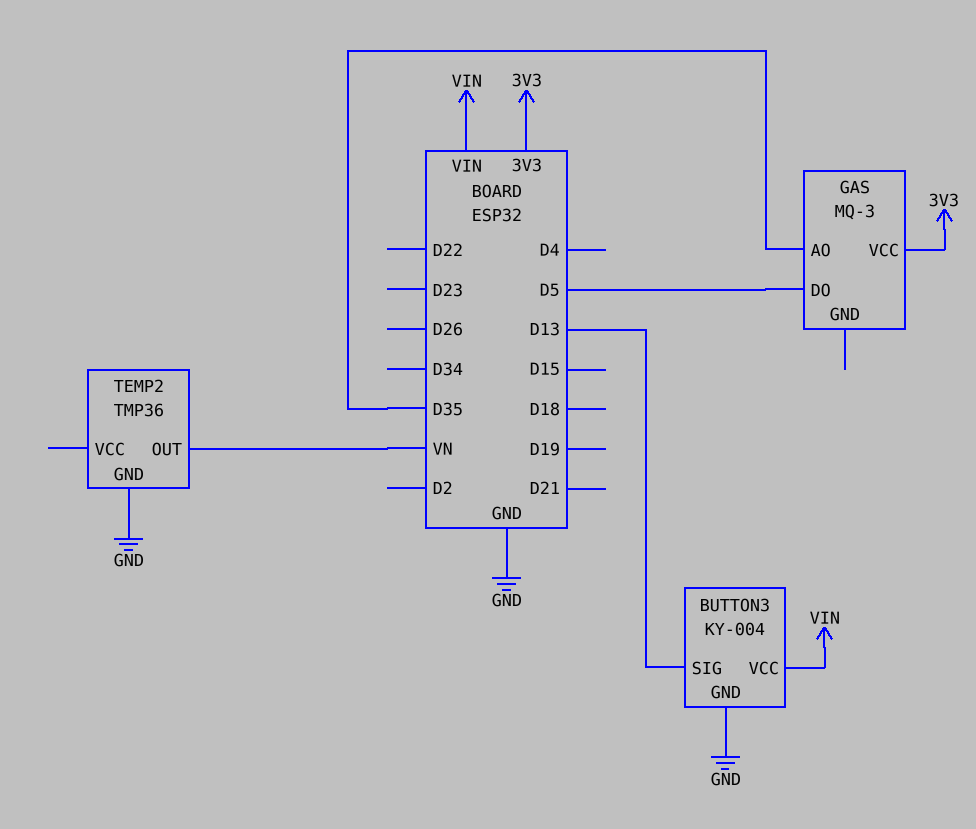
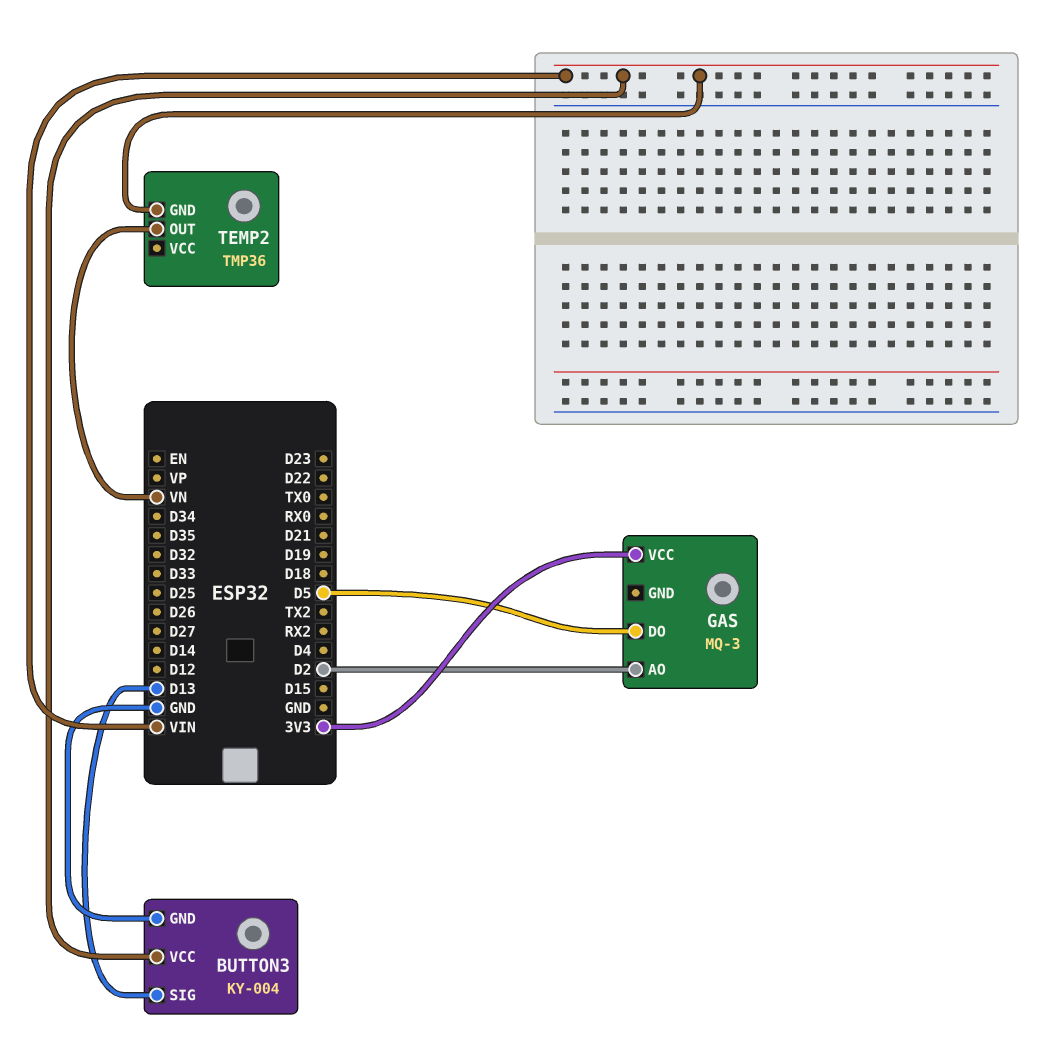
GAS pin AO: D35 -> D2
TEMP2 pin GND: GND -> VIN

